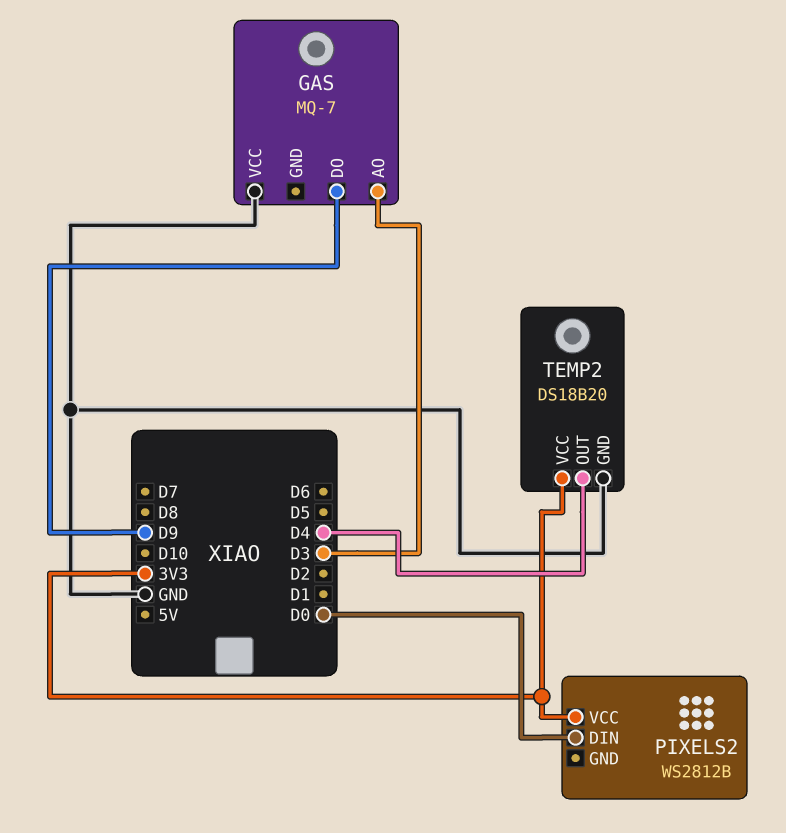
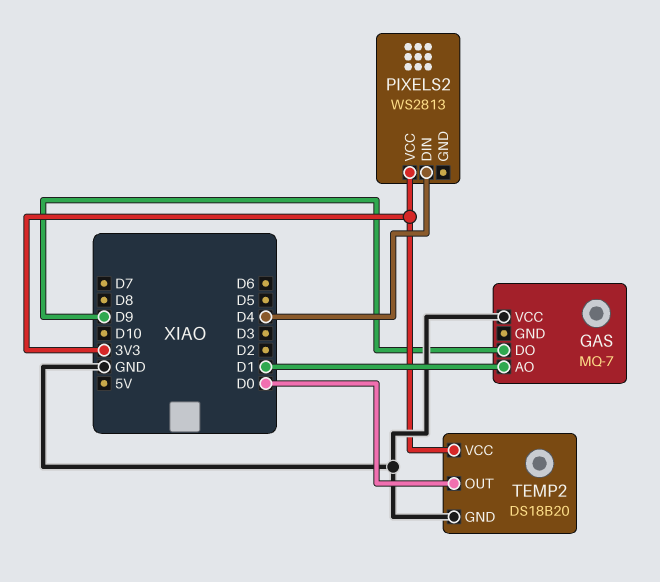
GAS pin AO: D3 -> D1
PIXELS2: WS2812B -> WS2813
PIXELS2 pin DIN: D0 -> D4
TEMP2 pin OUT: D4 -> D0

